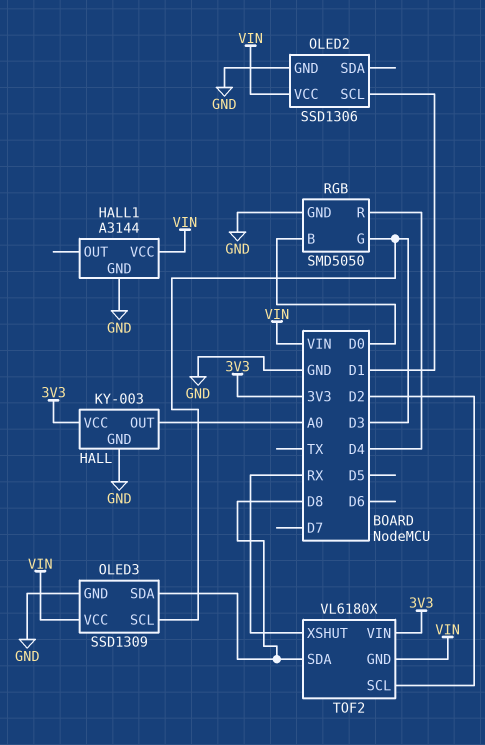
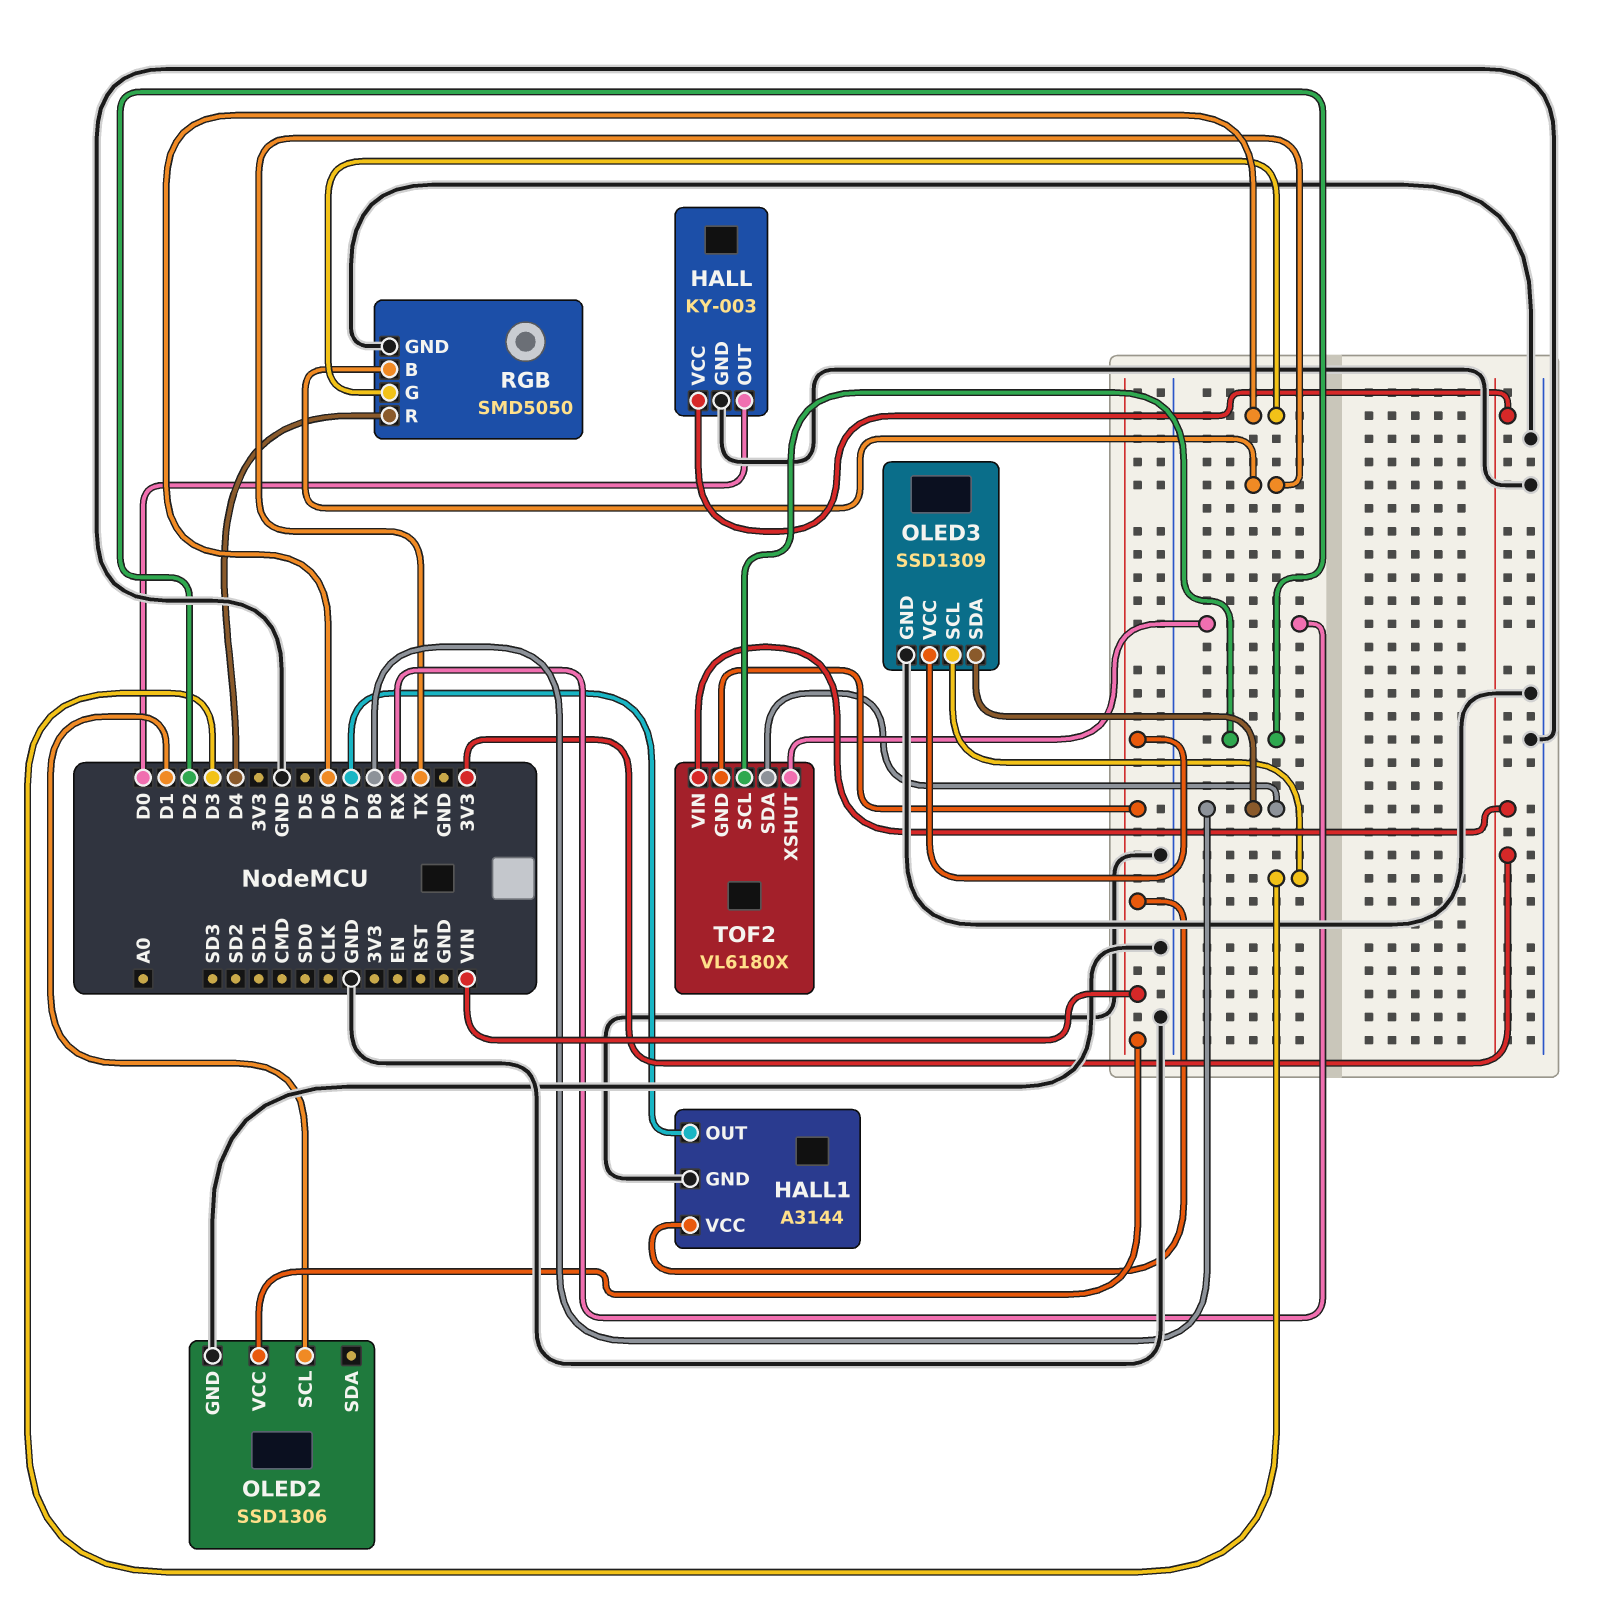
HALL pin OUT: A0 -> D0
HALL1 pin OUT: none -> D7
RGB pin B: D0 -> TX
RGB pin G: D3 -> D6

